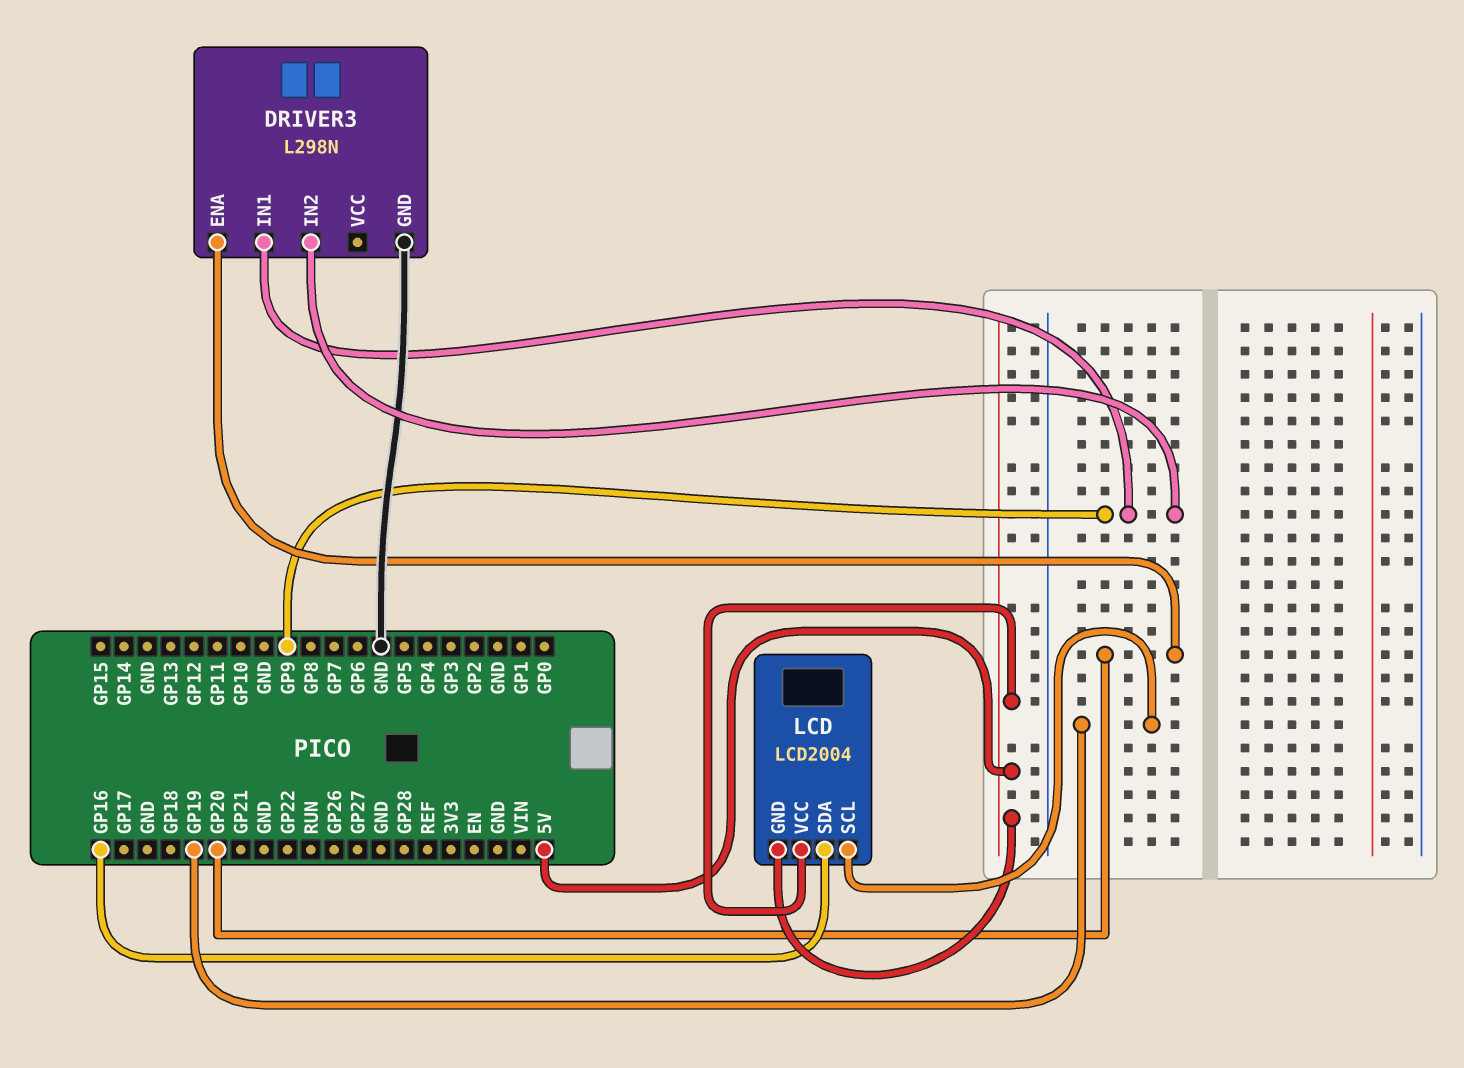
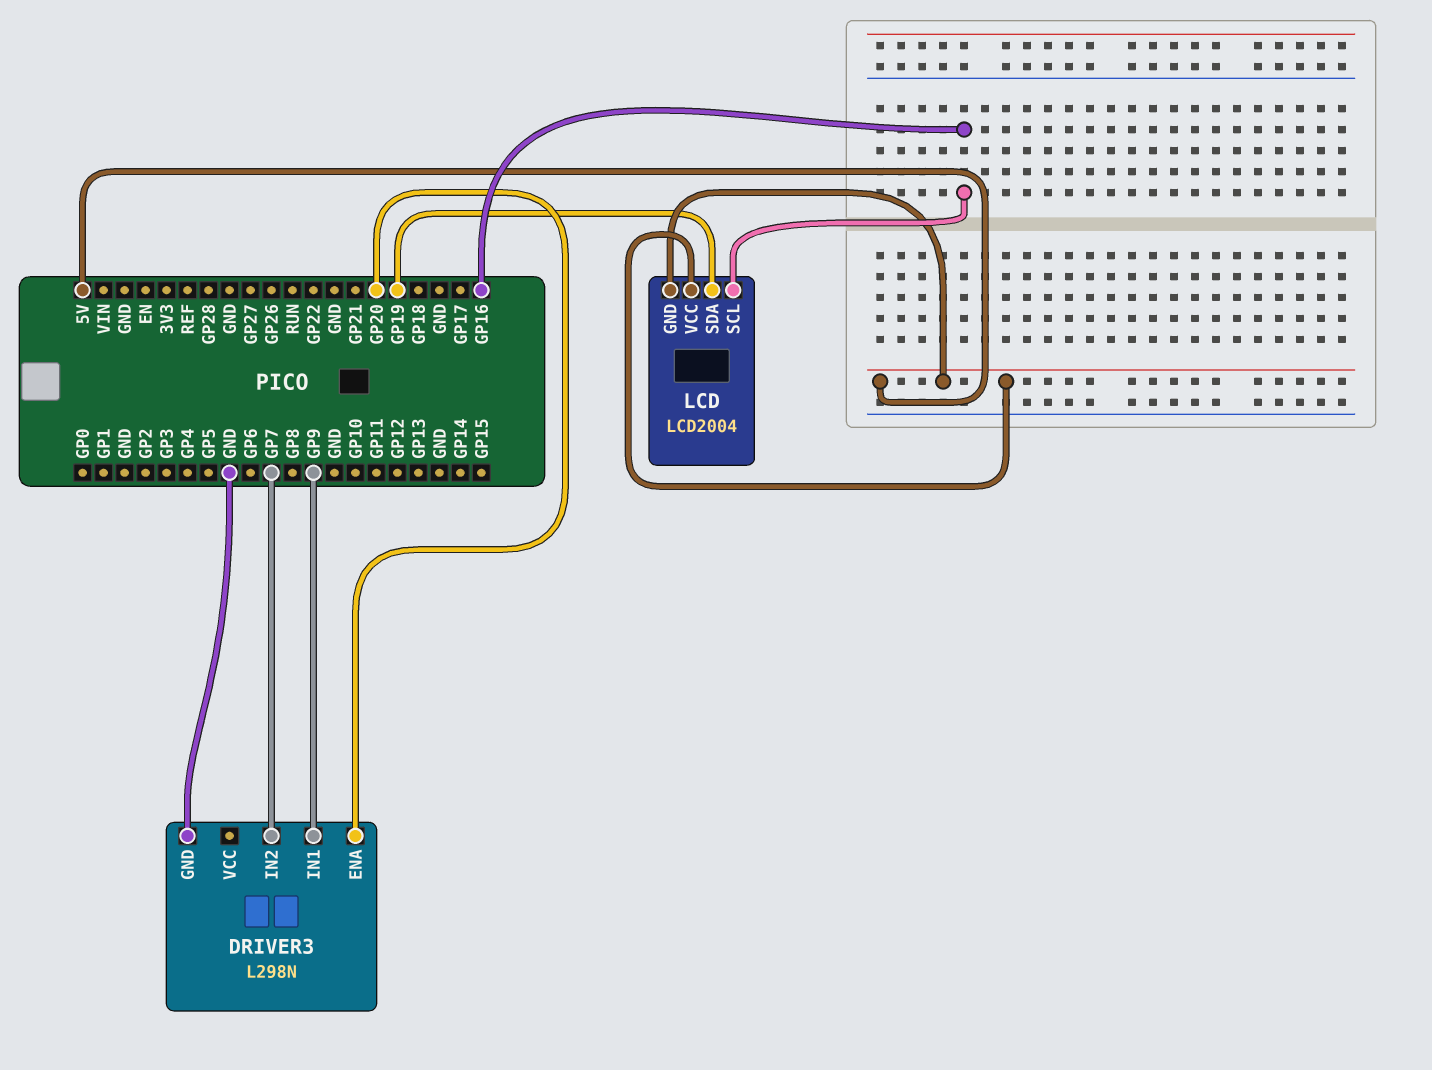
DRIVER3 pin IN2: GP9 -> GP7
LCD pin SCL: GP19 -> GP16
LCD pin SDA: GP16 -> GP19

